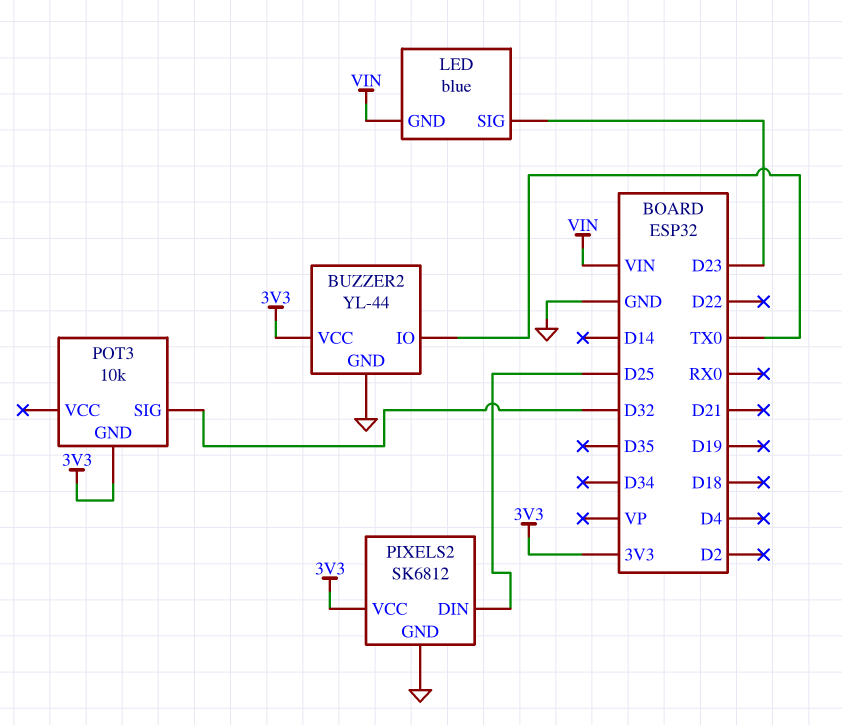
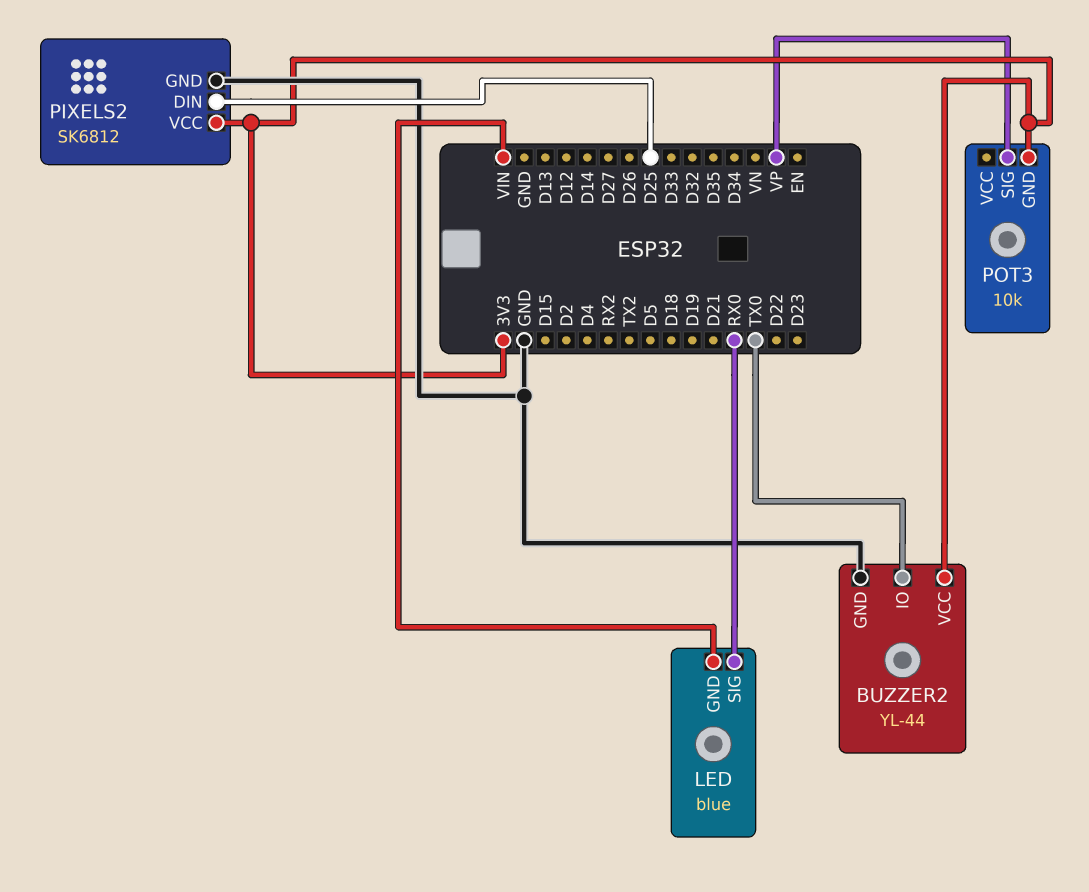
LED pin SIG: D23 -> RX0
POT3 pin SIG: D32 -> VP

